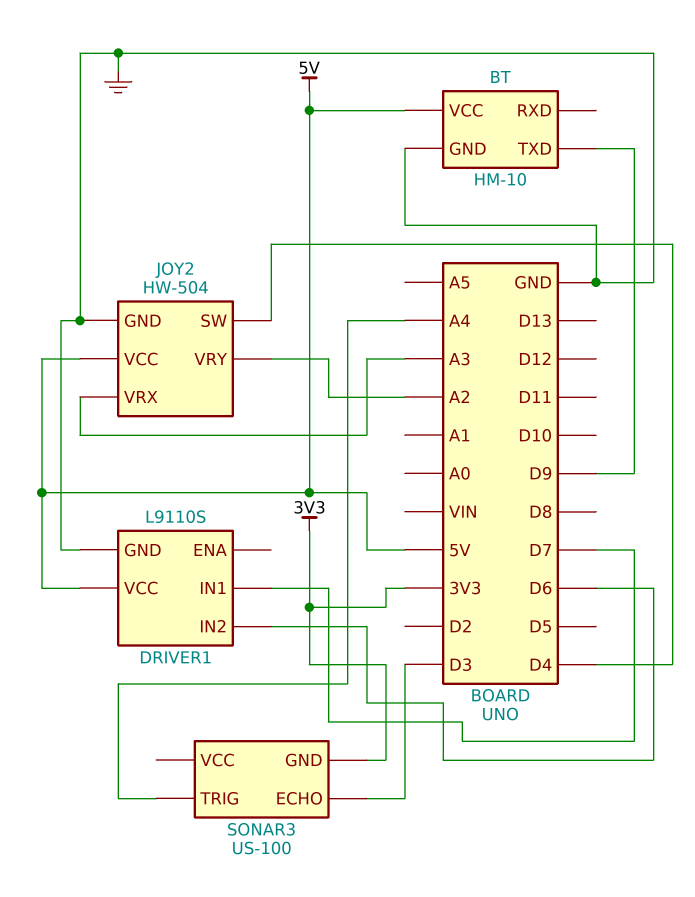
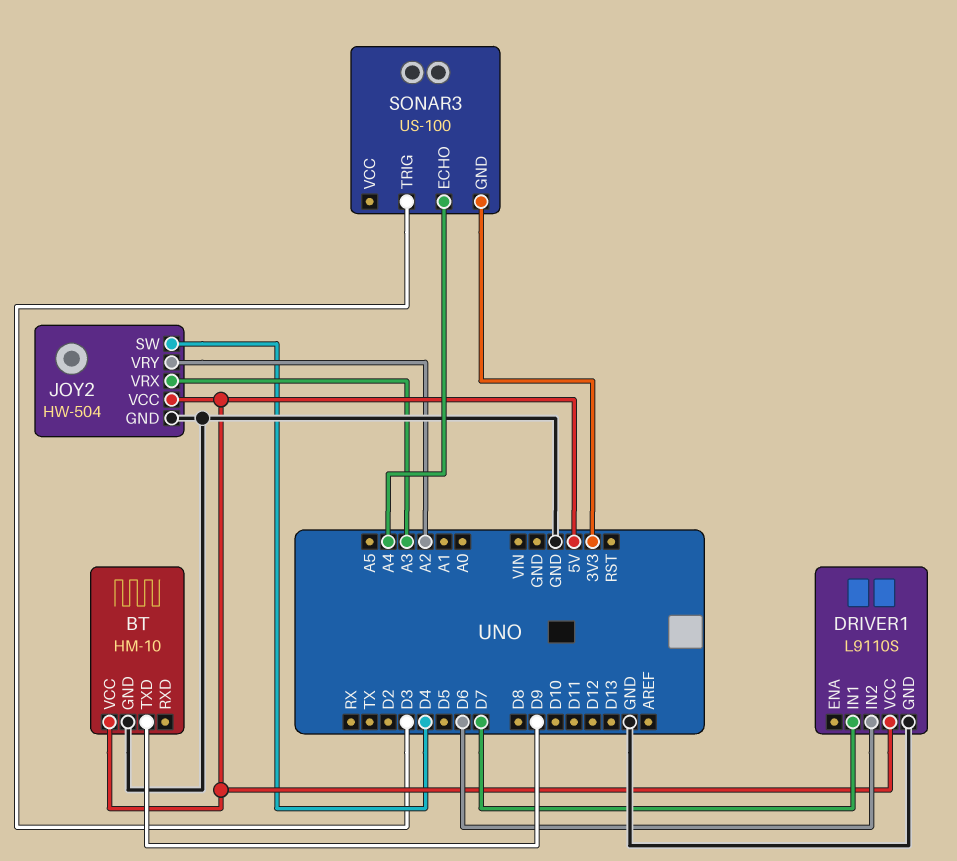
SONAR3 pin ECHO: D3 -> A4
SONAR3 pin TRIG: A4 -> D3

